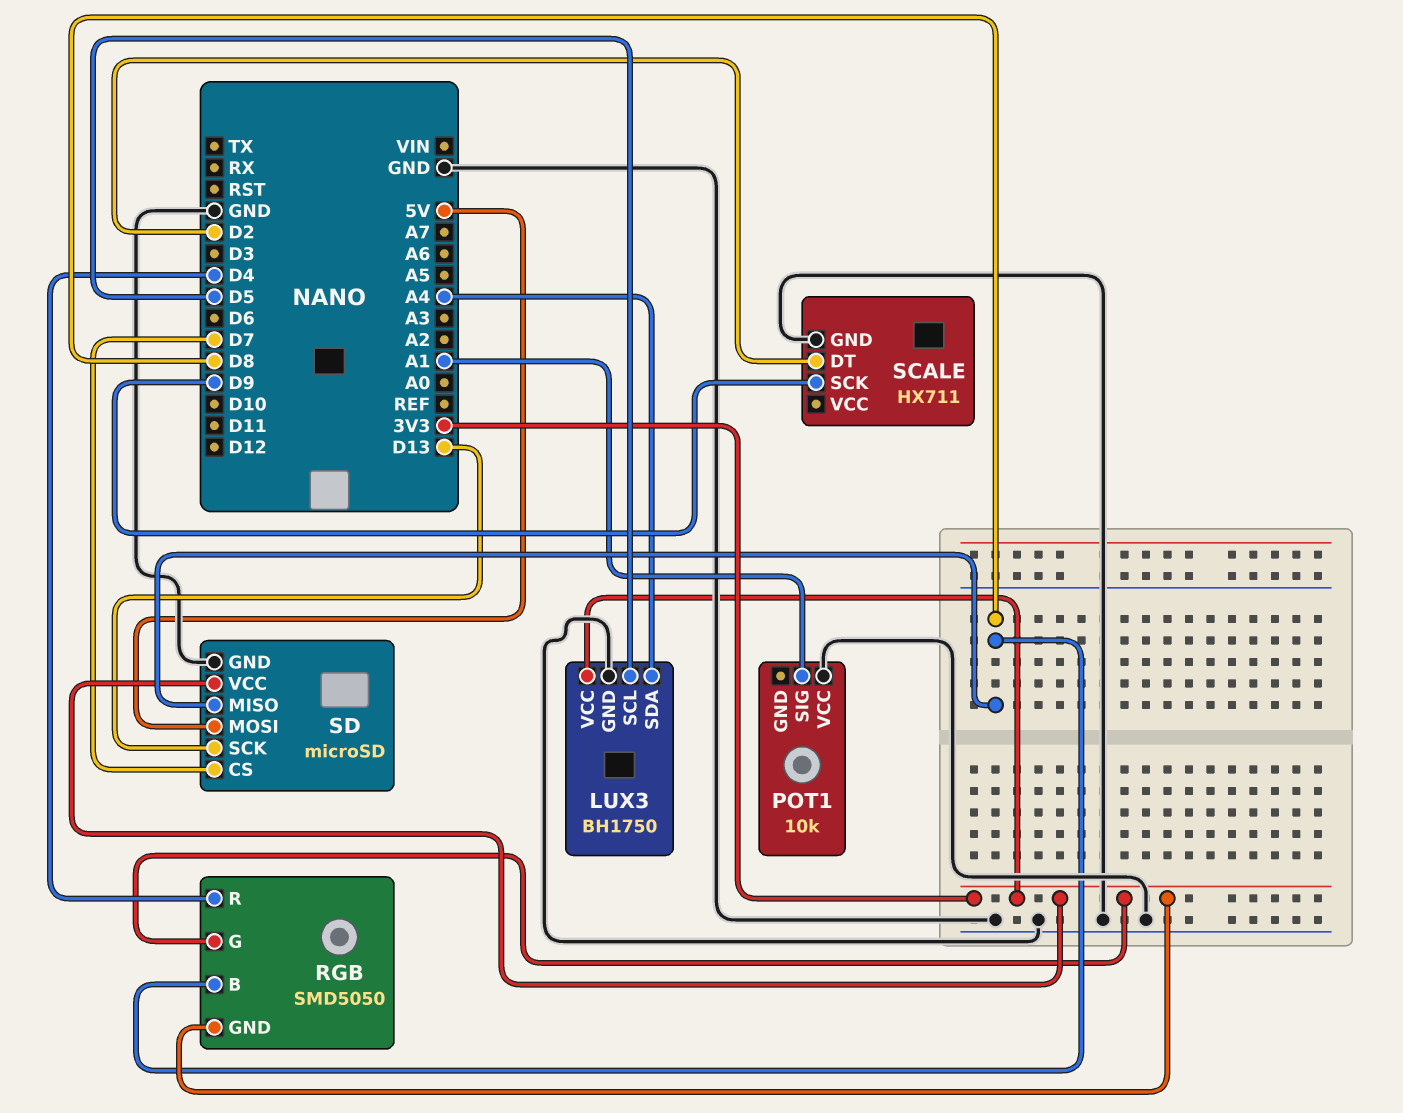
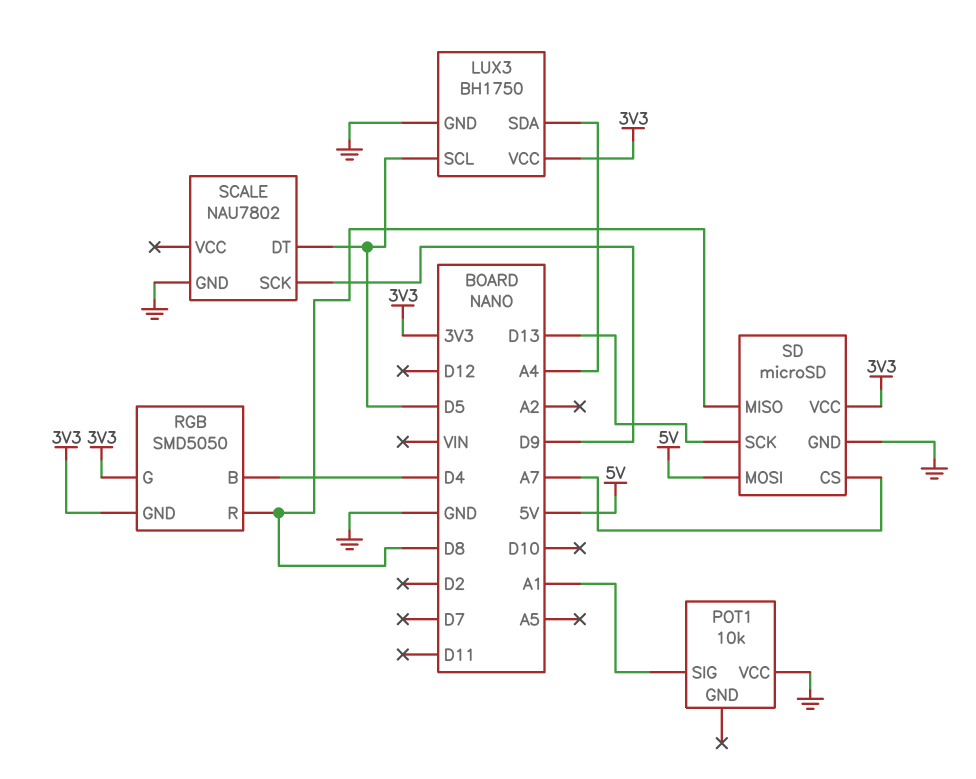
RGB pin B: D8 -> D4
RGB pin R: D4 -> D8
SCALE: HX711 -> NAU7802
SCALE pin DT: D2 -> D5
SD pin CS: D7 -> A7

